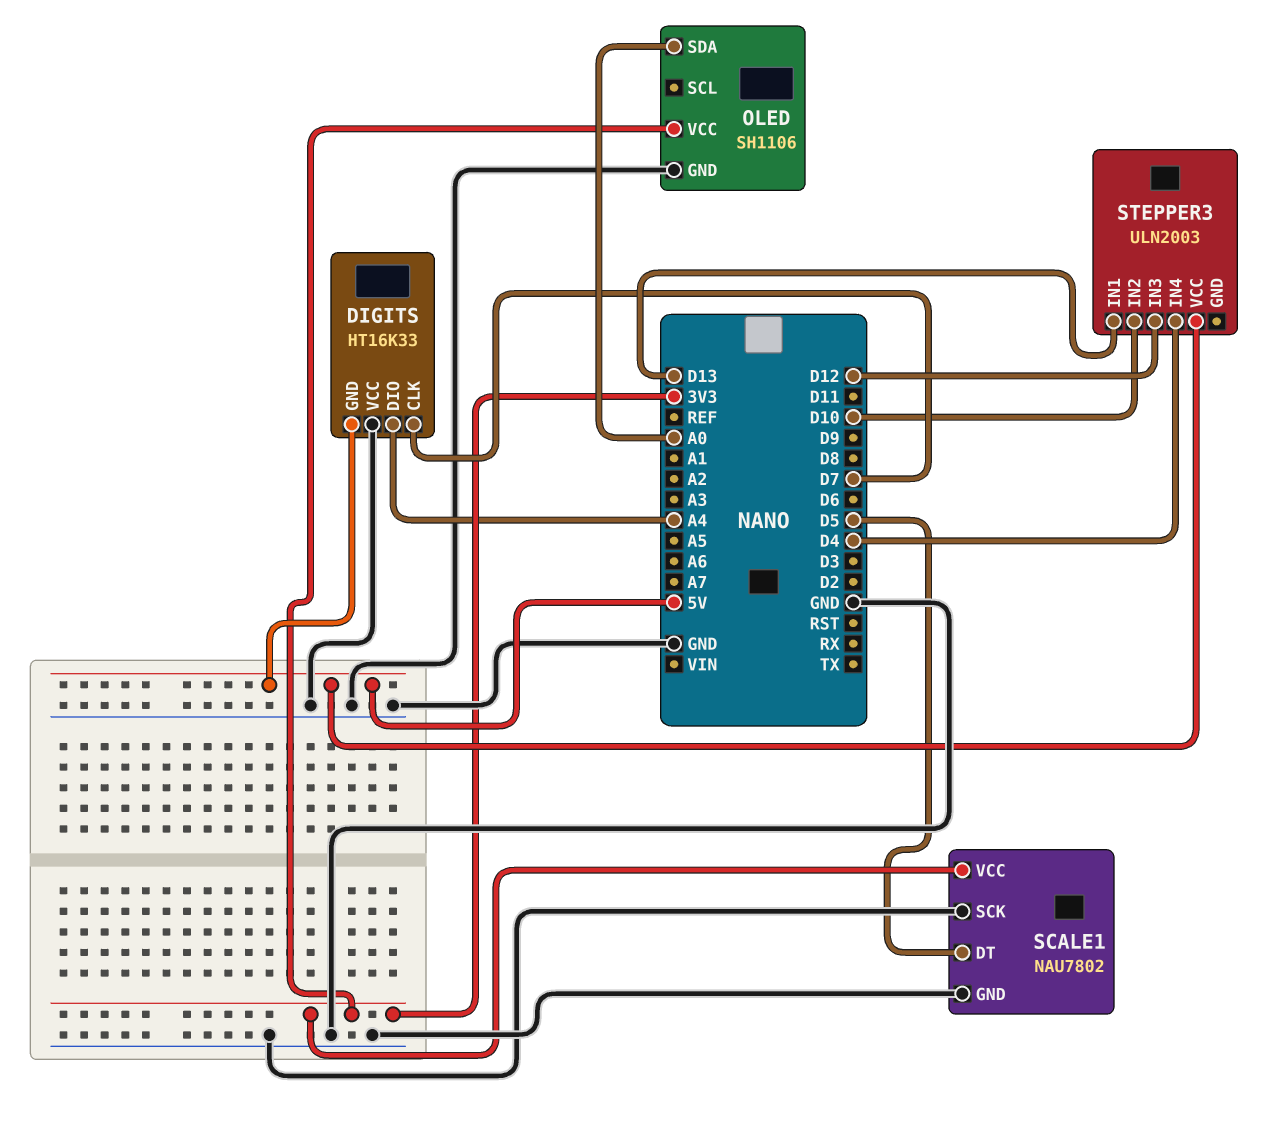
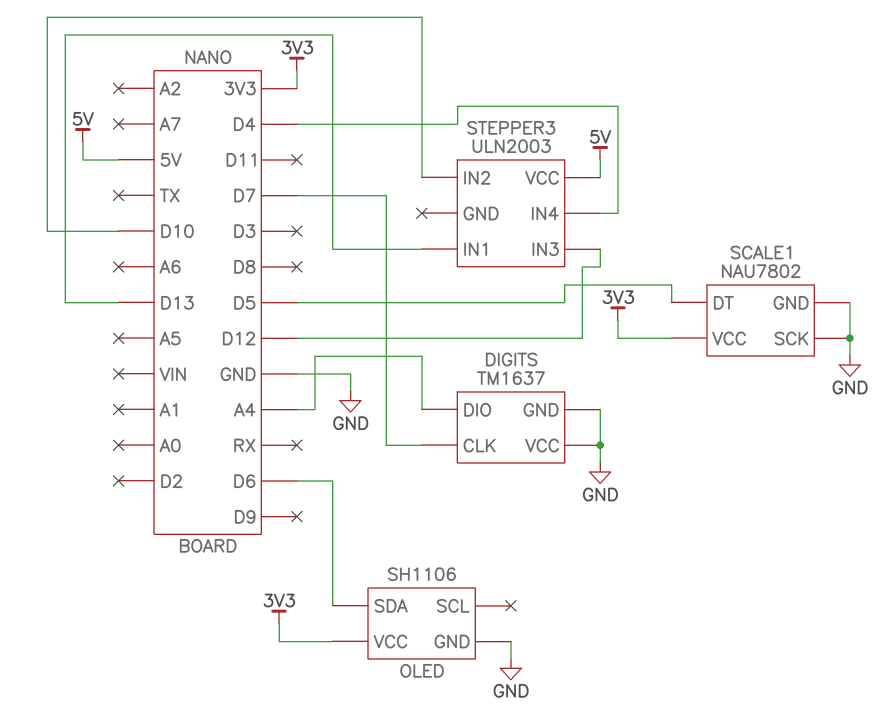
DIGITS: HT16K33 -> TM1637
DIGITS pin GND: 5V -> GND
OLED pin SDA: A0 -> D6

